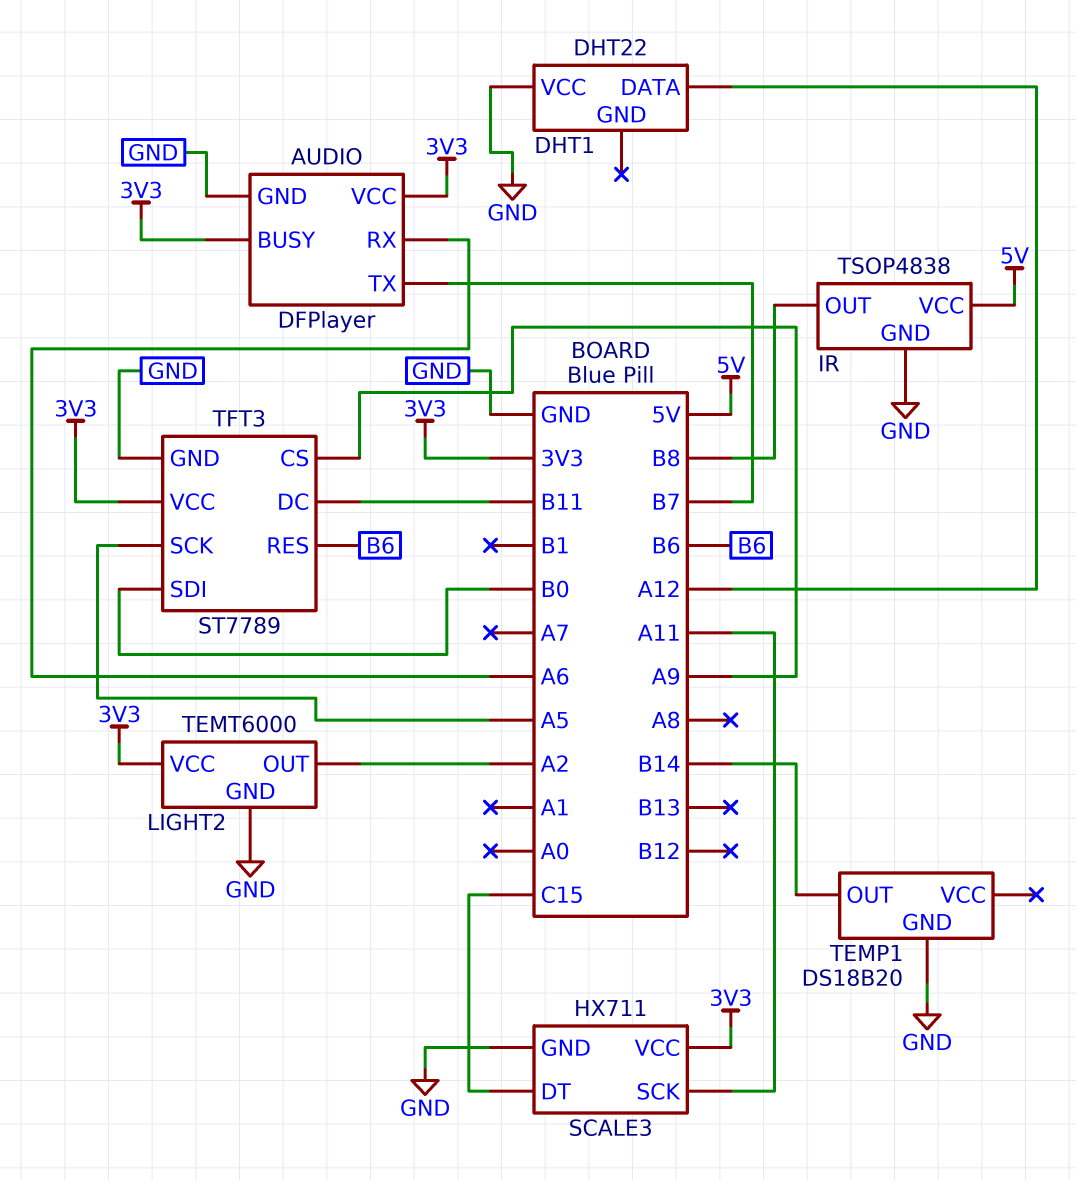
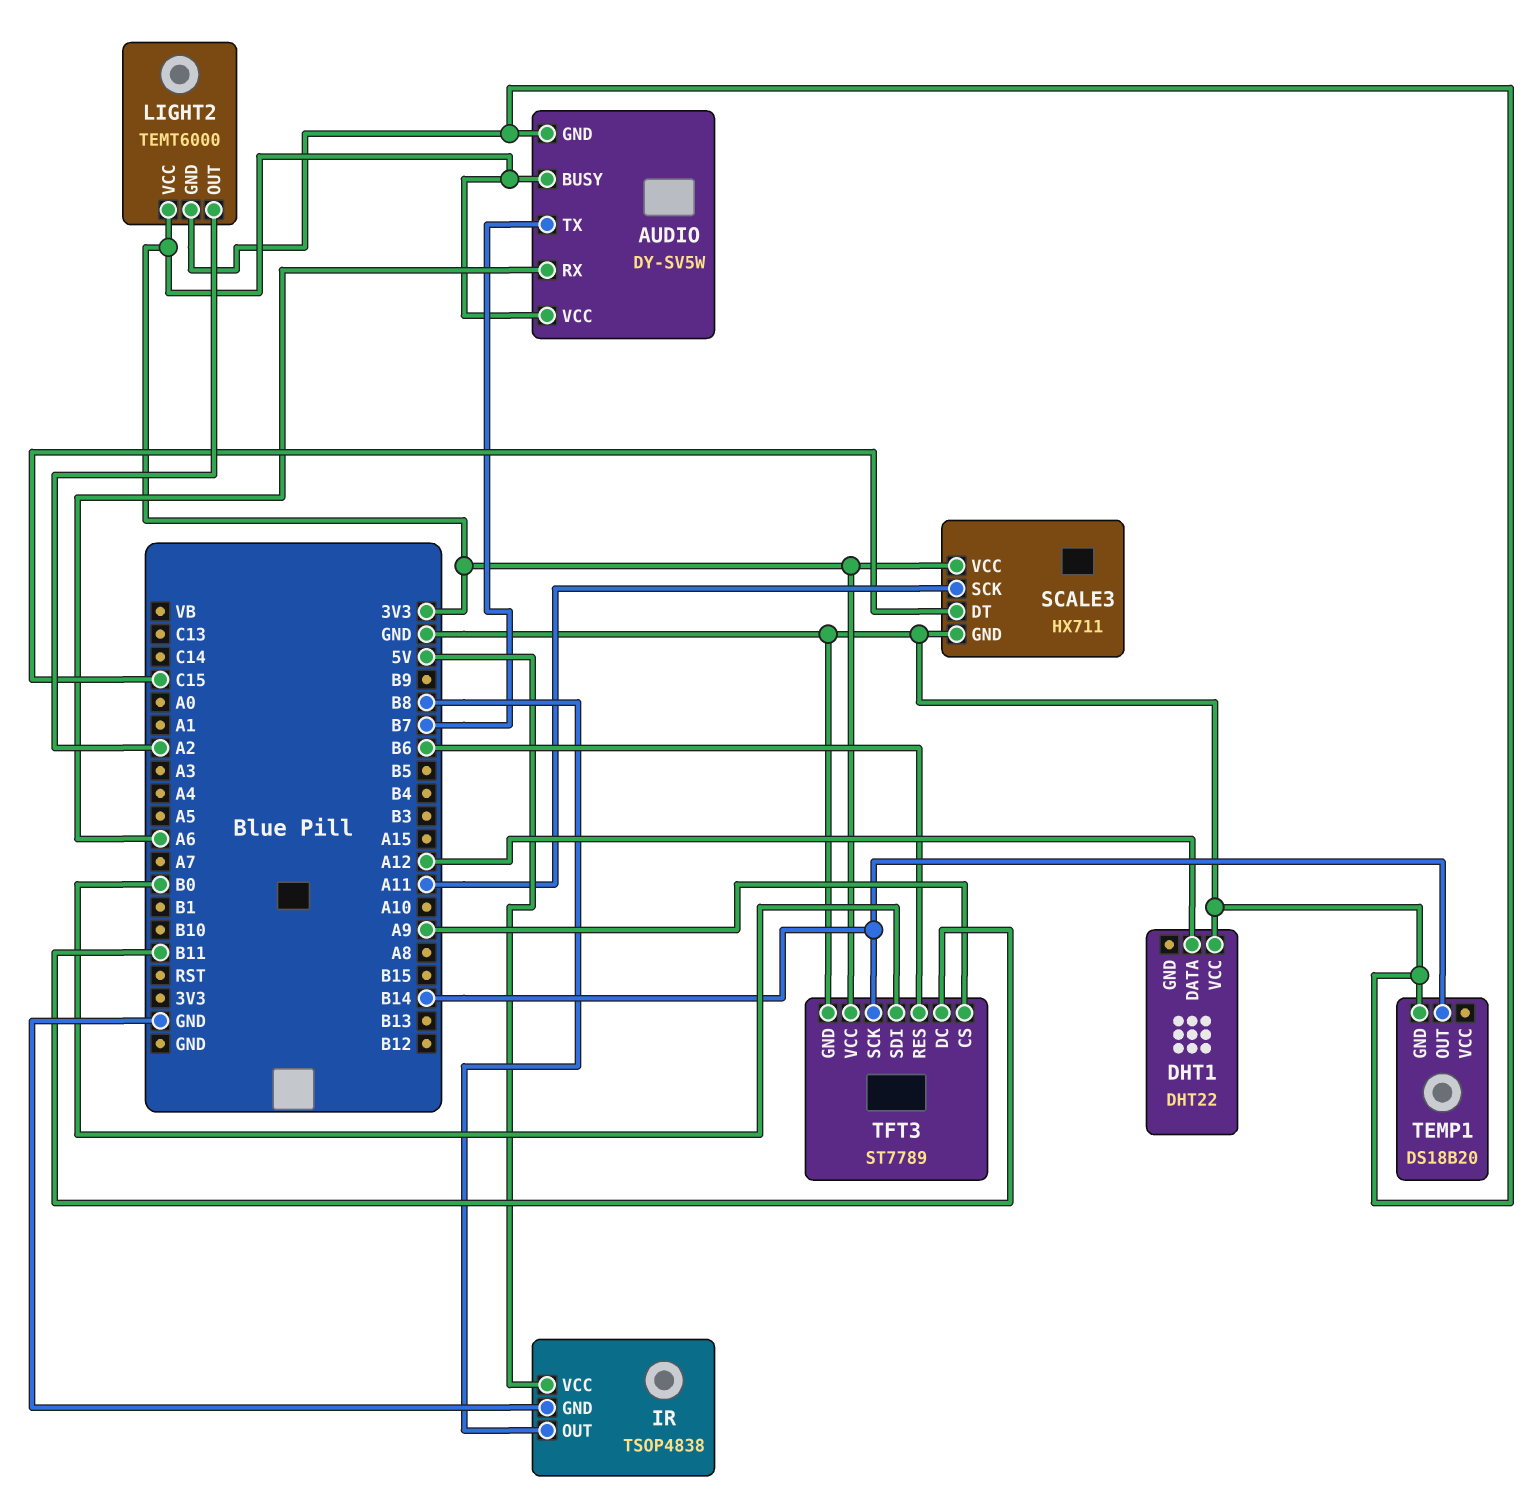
AUDIO: DFPlayer -> DY-SV5W
TFT3 pin SCK: A5 -> B14

